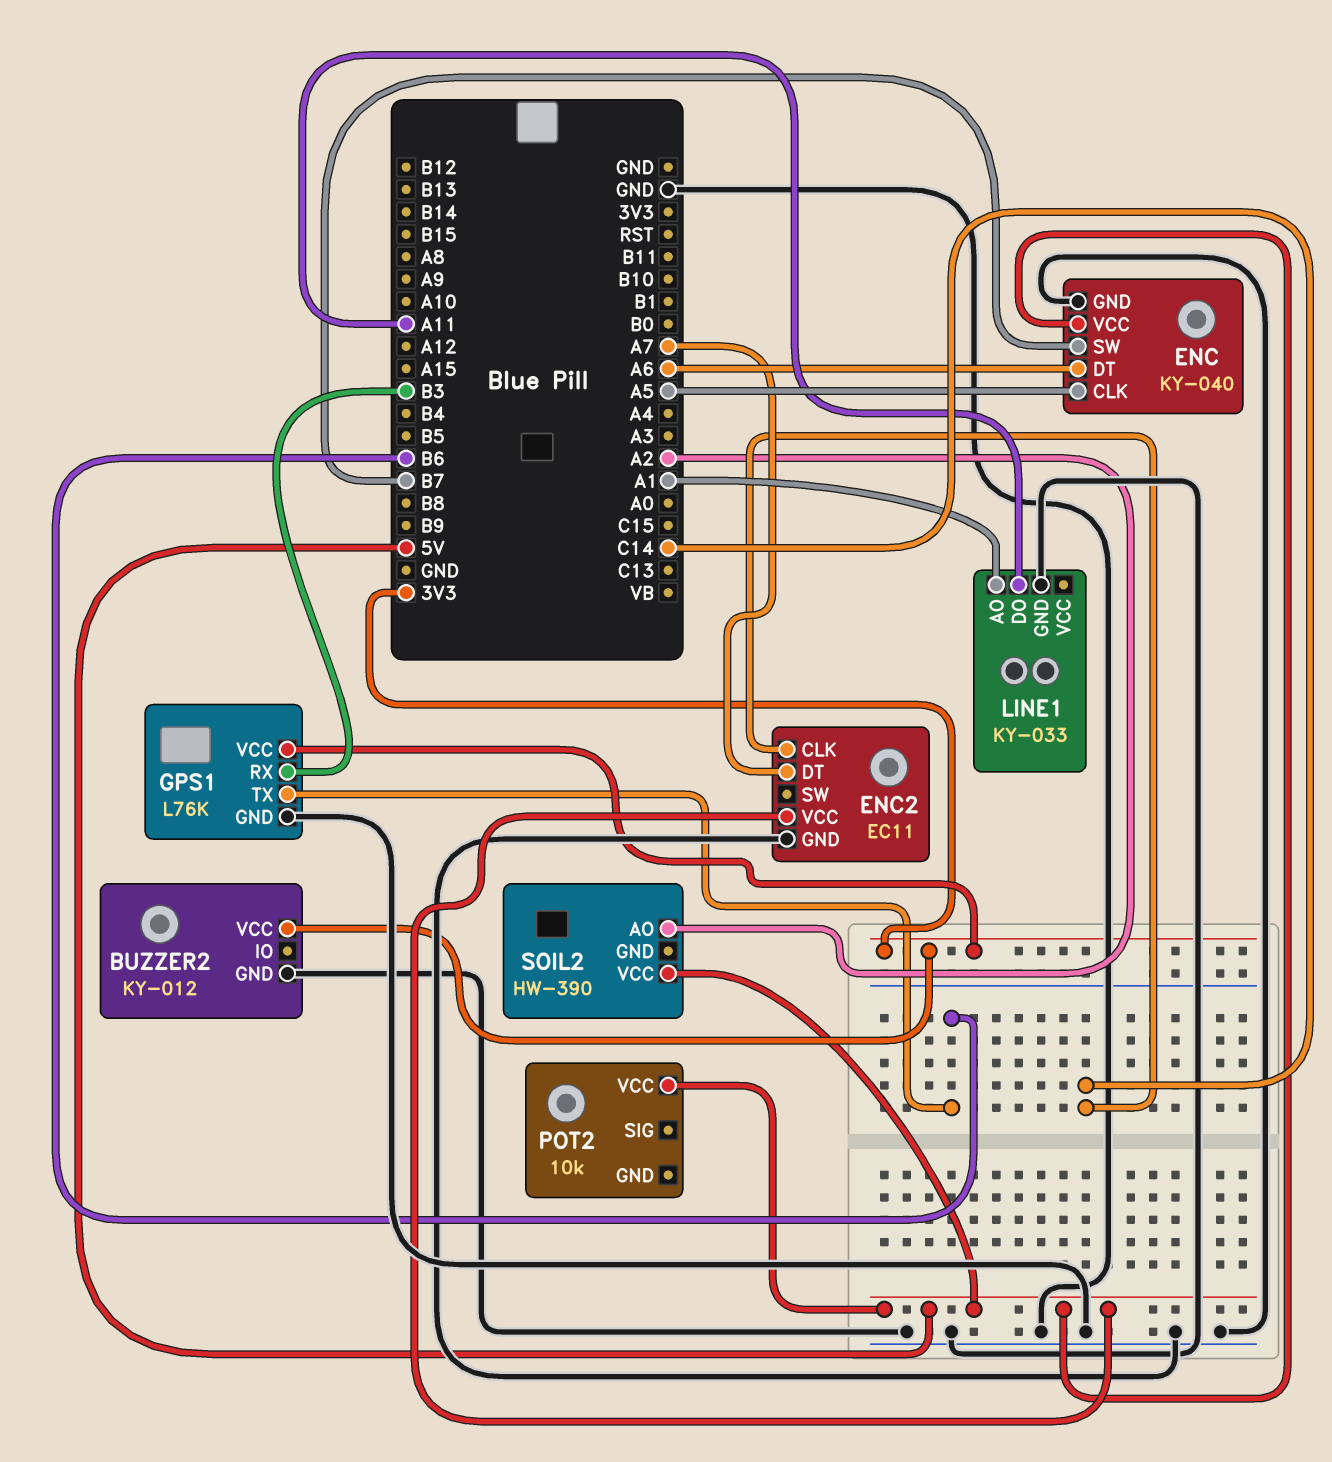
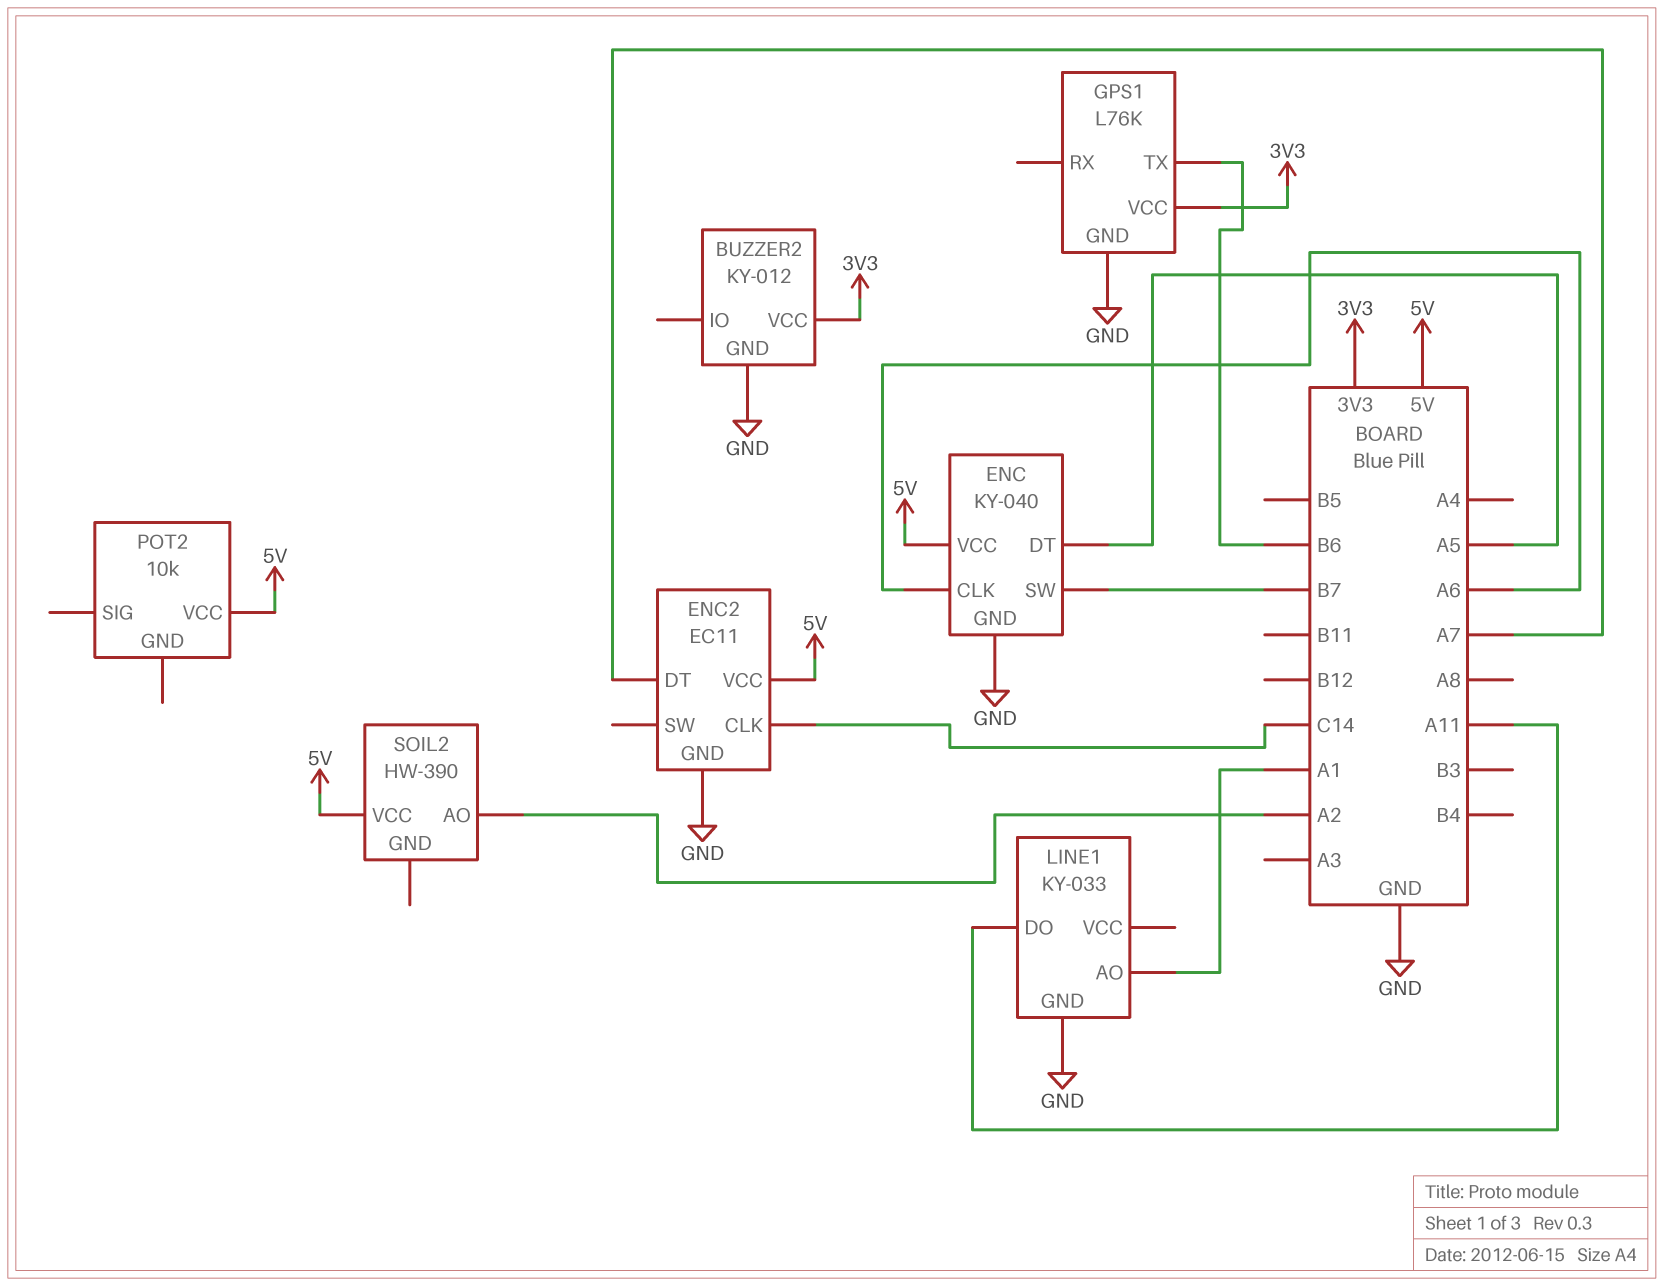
ENC pin CLK: A5 -> A6
ENC pin DT: A6 -> A5
GPS1 pin RX: B3 -> none

